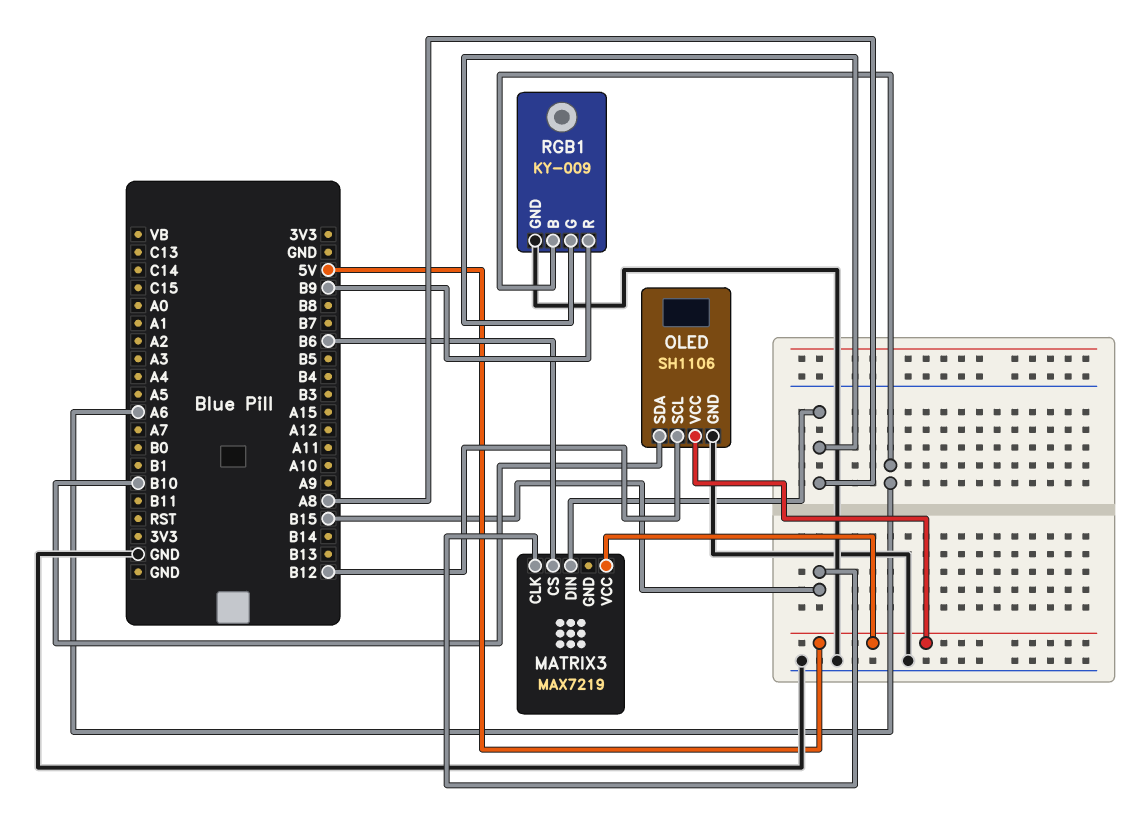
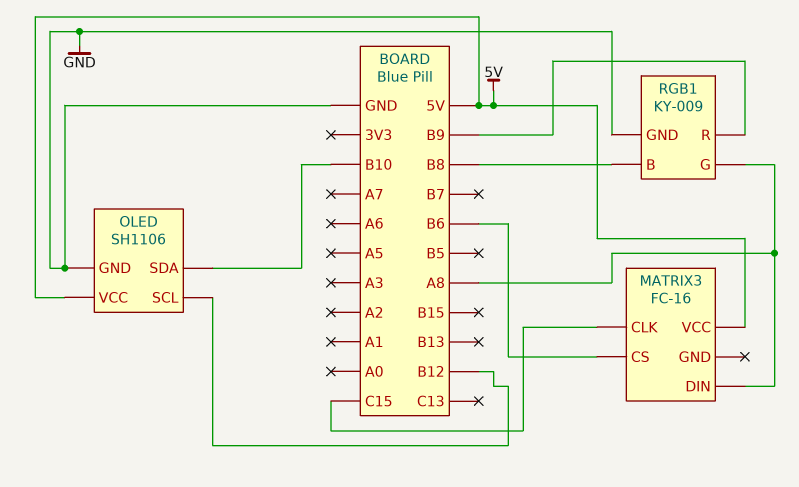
MATRIX3: MAX7219 -> FC-16
MATRIX3 pin CLK: B15 -> C15
RGB1 pin B: A6 -> B8

